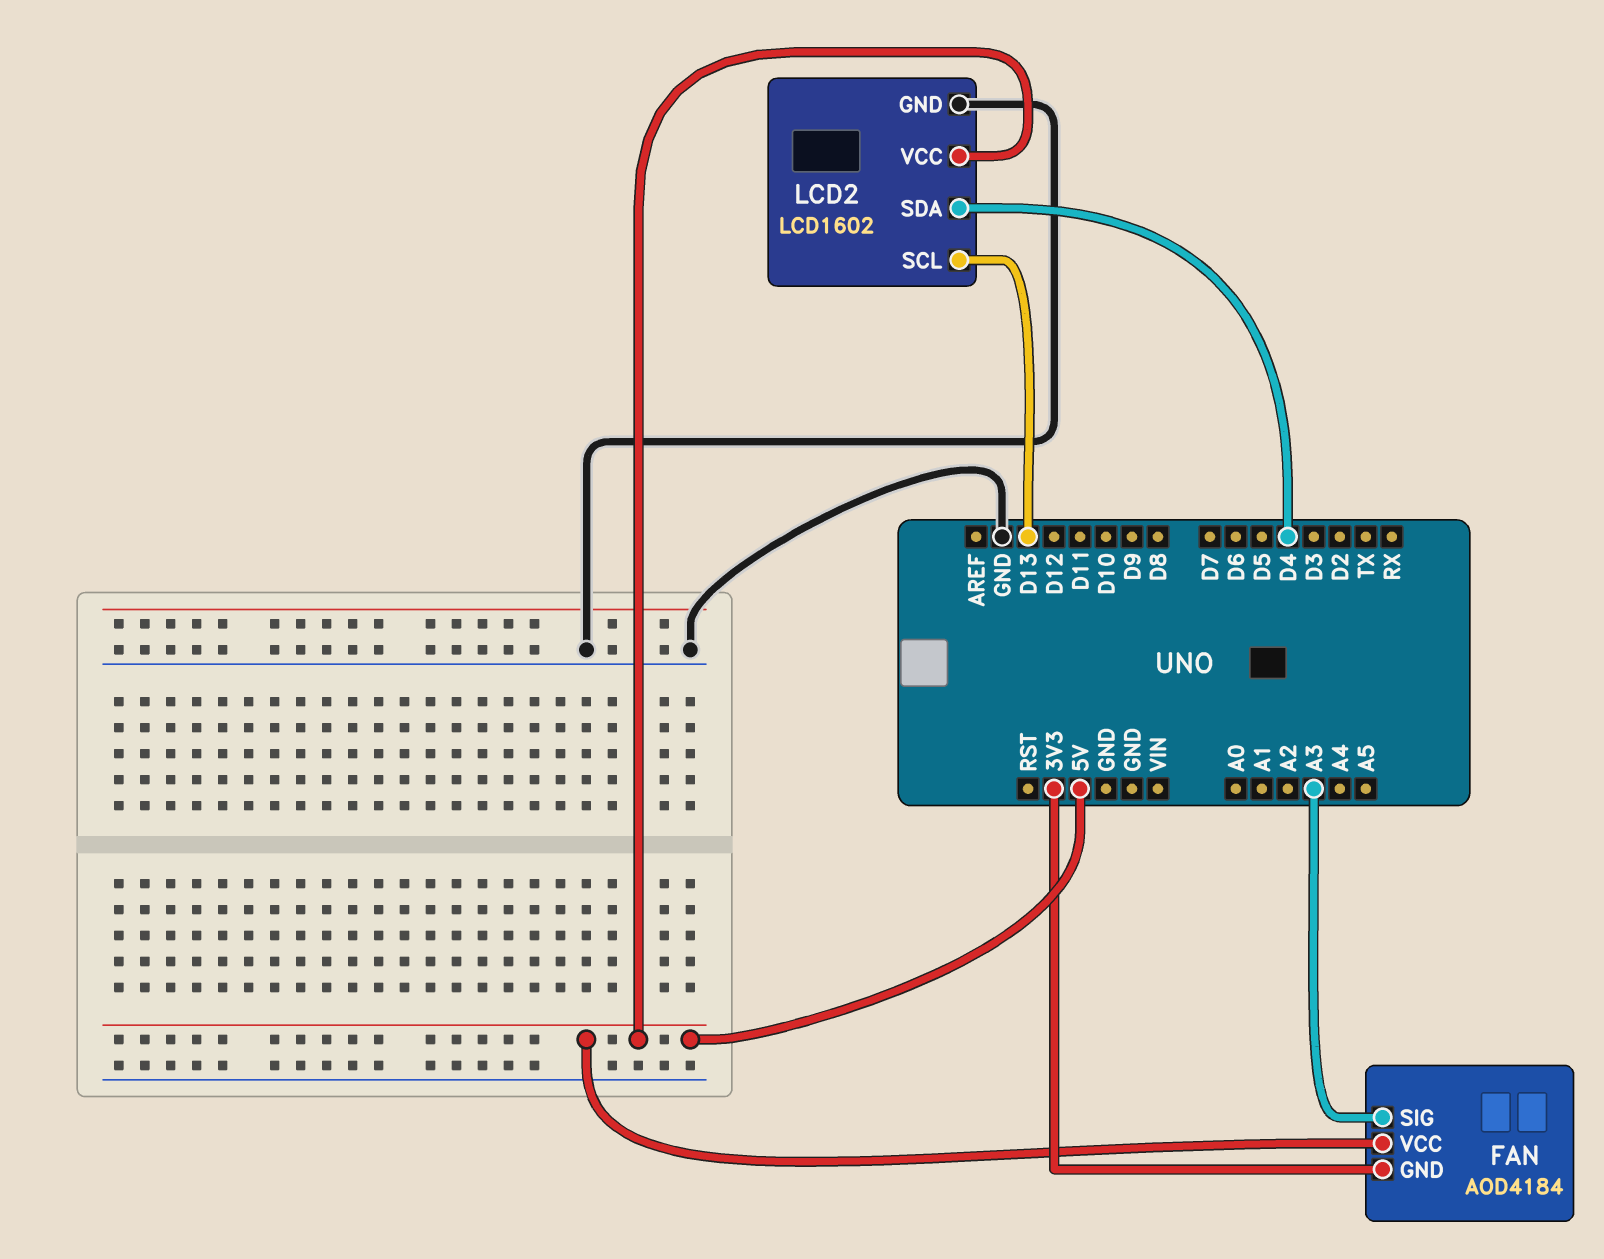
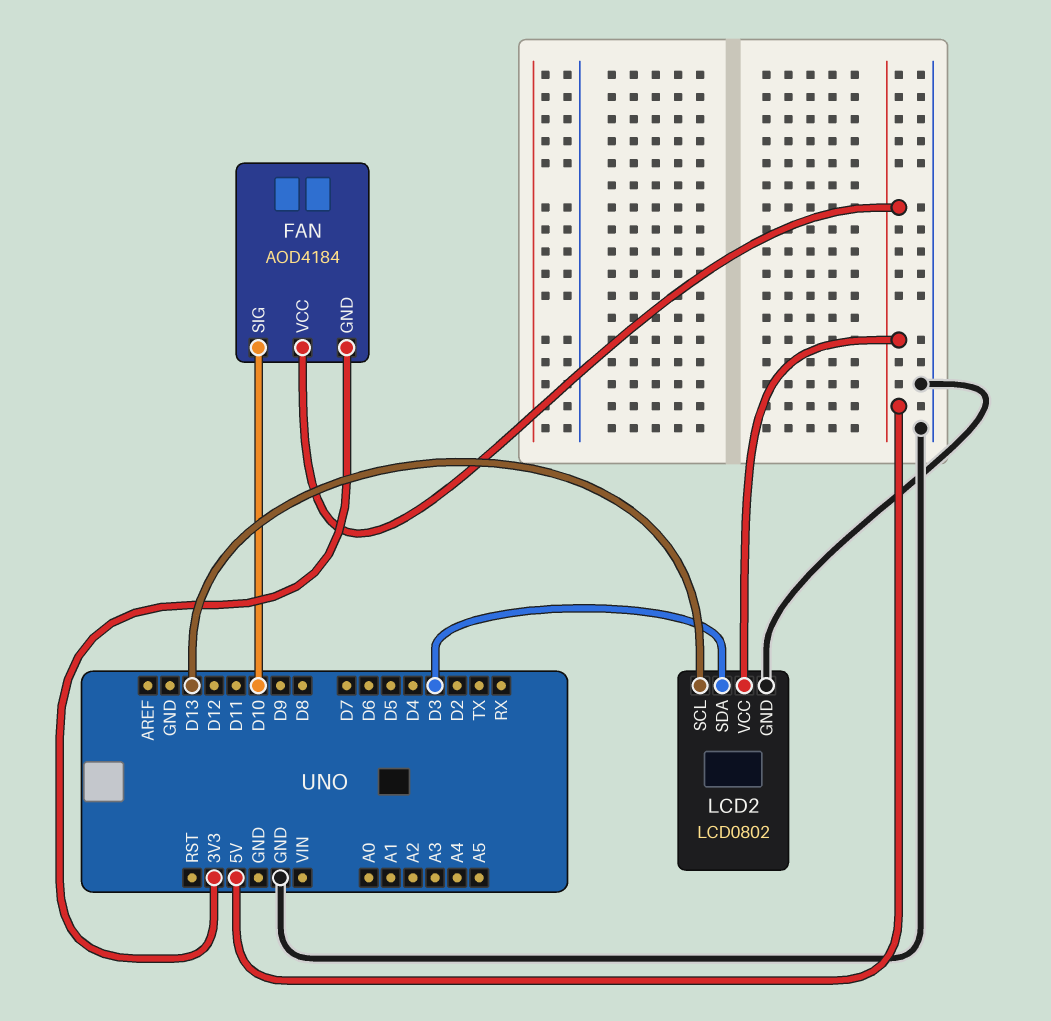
FAN pin SIG: A3 -> D10
LCD2: LCD1602 -> LCD0802
LCD2 pin SDA: D4 -> D3

